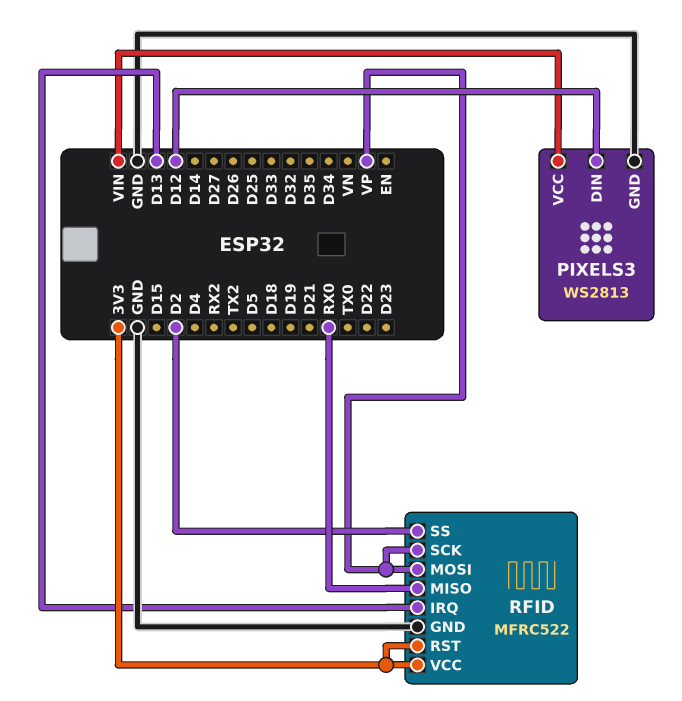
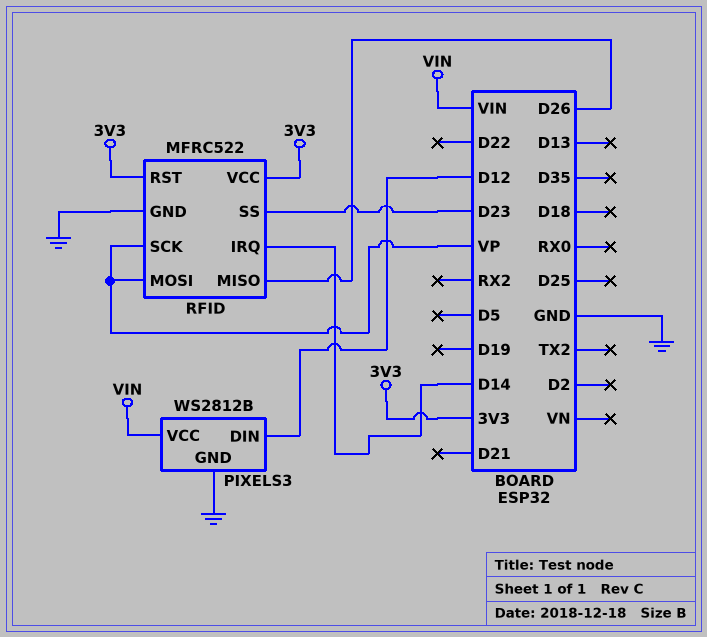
PIXELS3: WS2813 -> WS2812B
RFID pin IRQ: D13 -> D14
RFID pin MISO: RX0 -> D26
RFID pin SS: D2 -> D23

